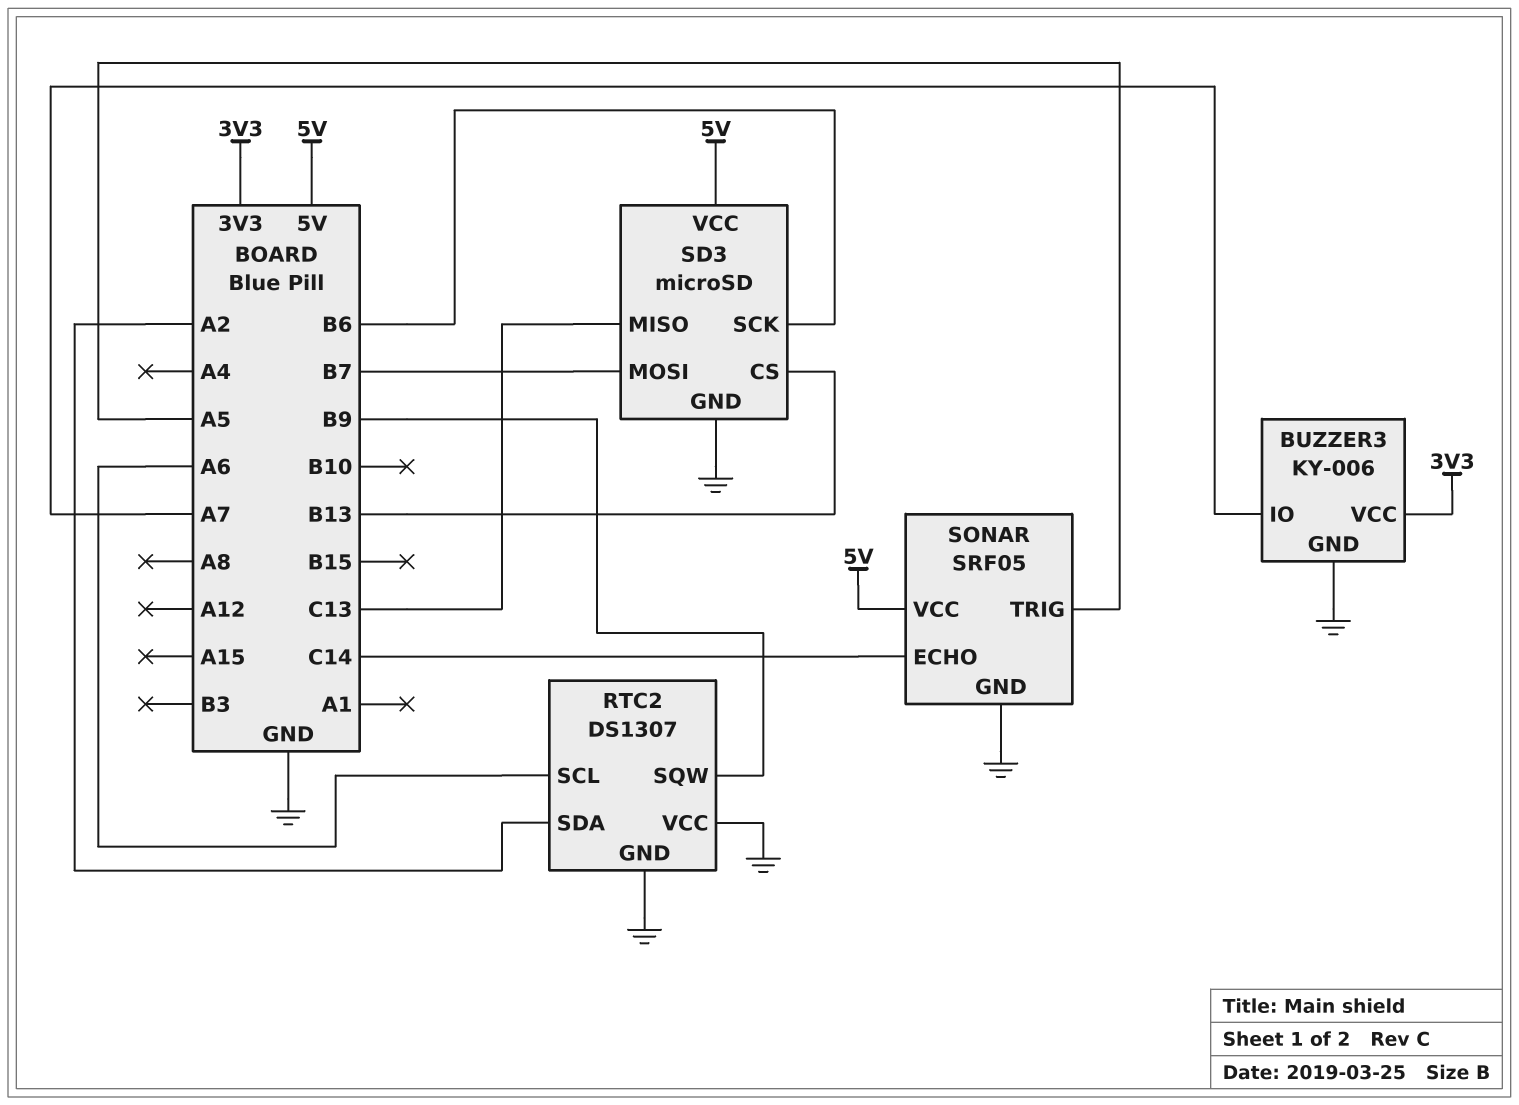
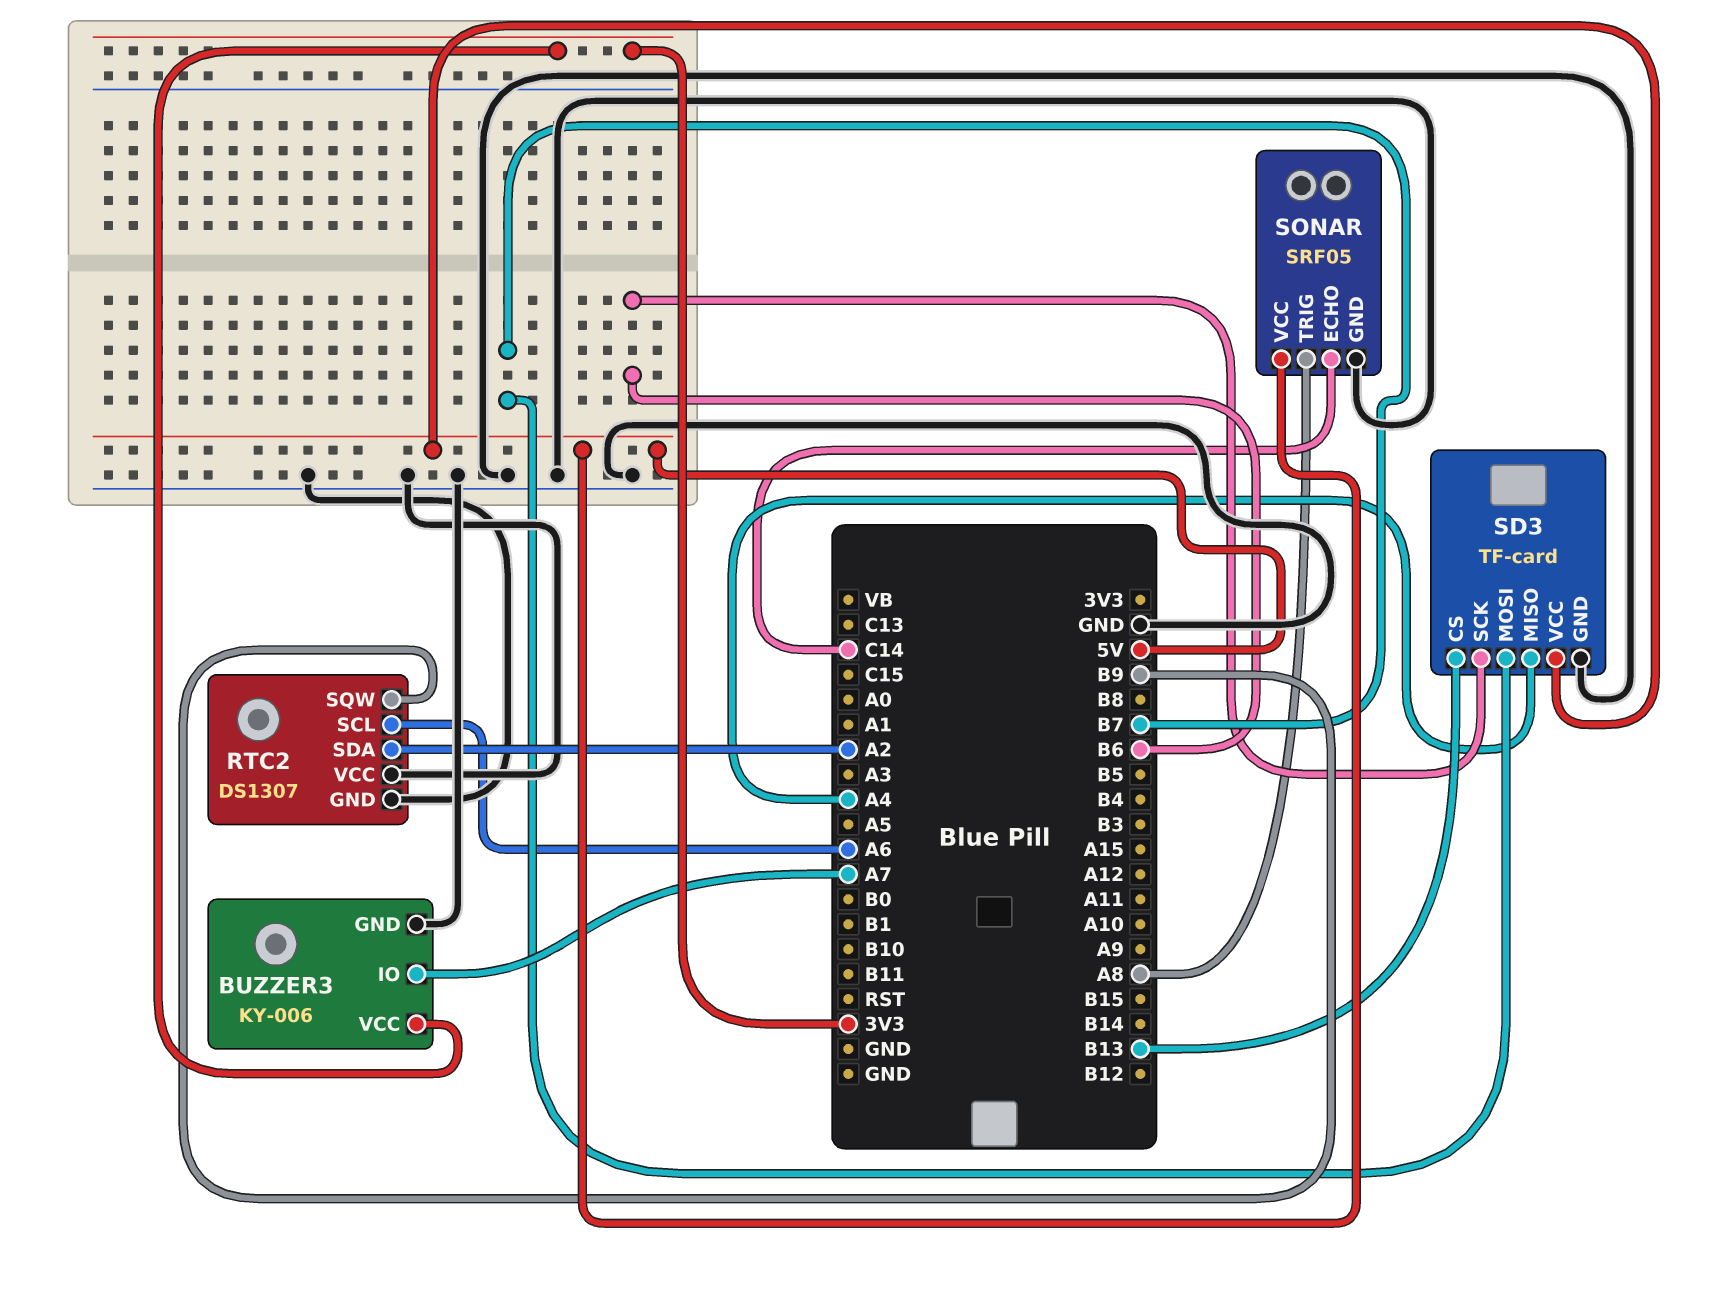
SD3: microSD -> TF-card
SD3 pin MISO: C13 -> A4
SONAR pin TRIG: A5 -> A8

